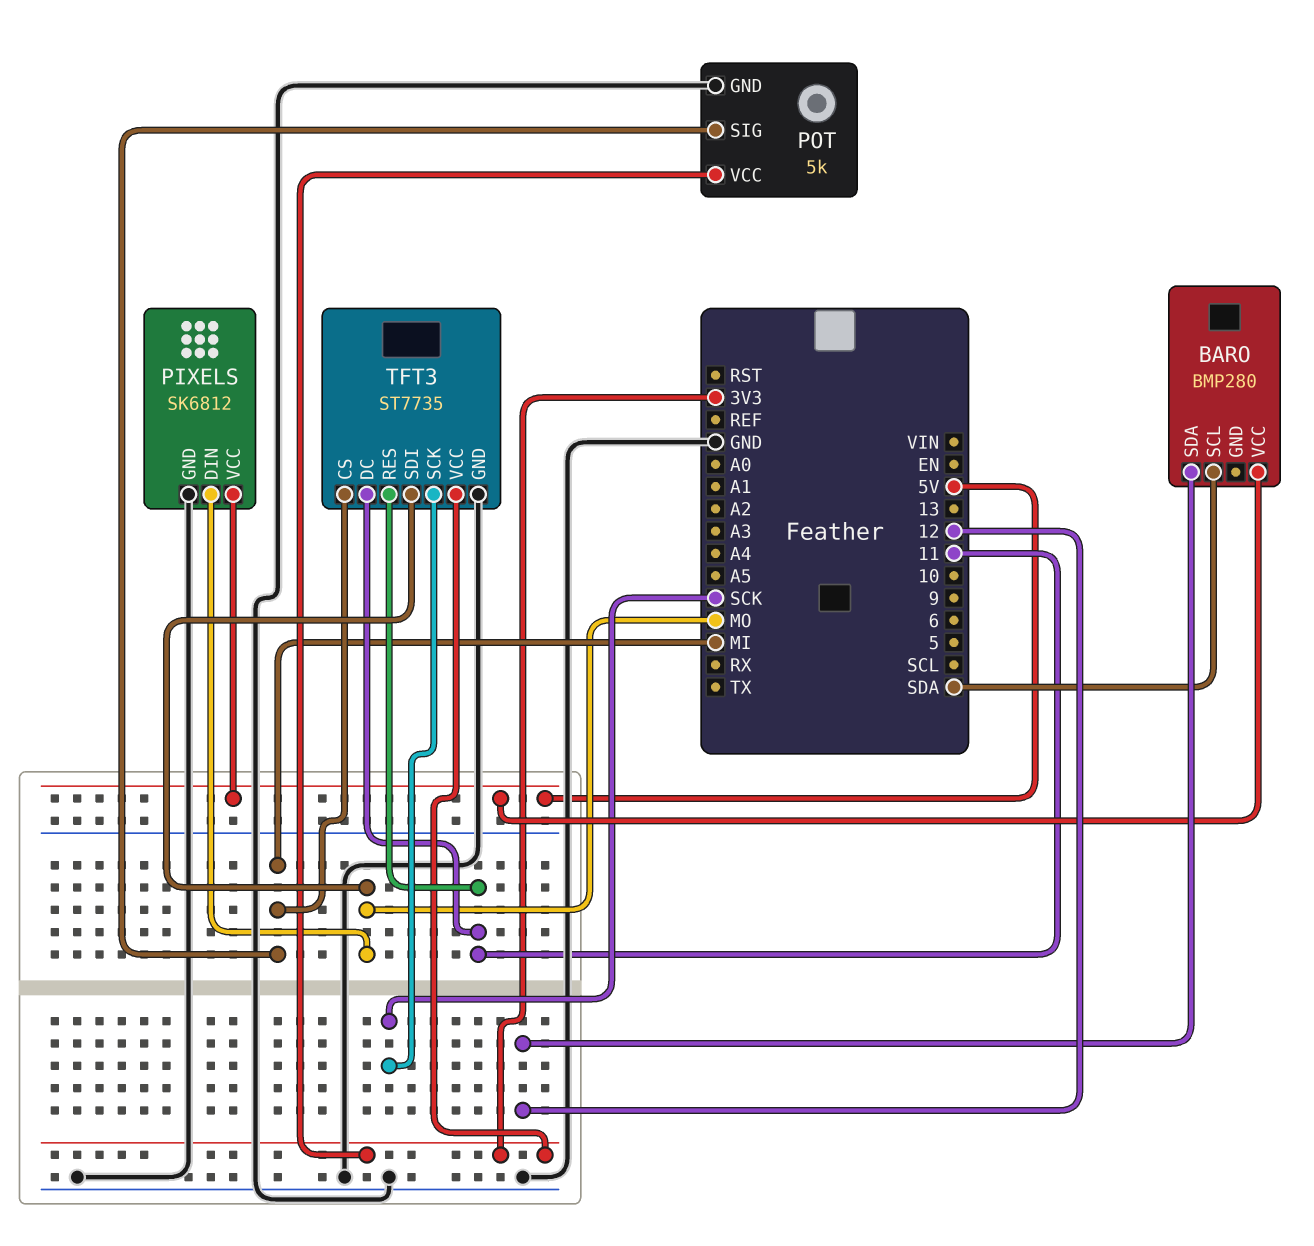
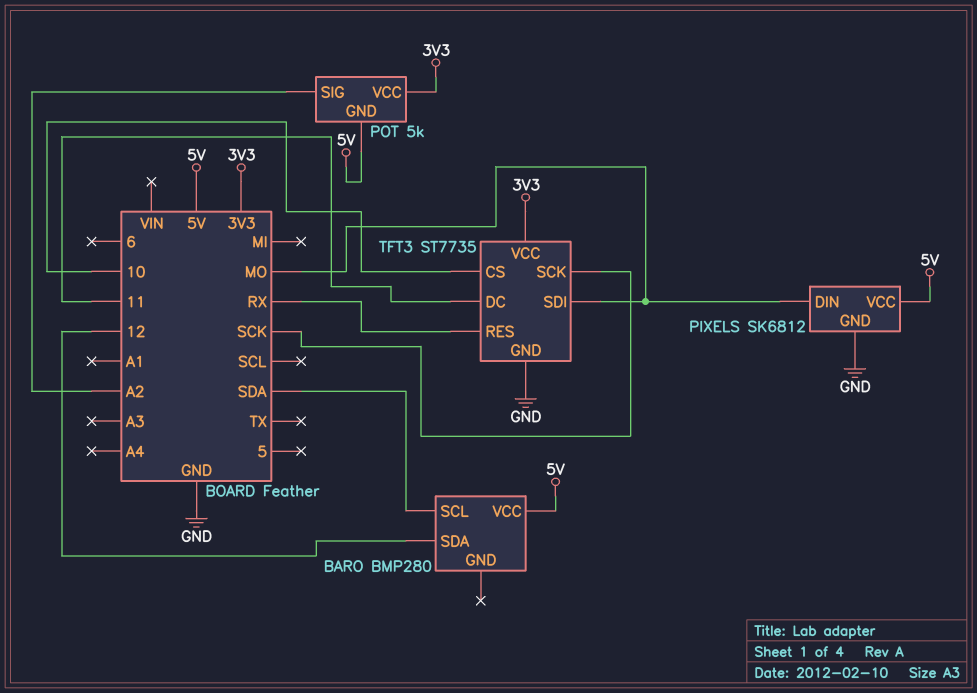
POT pin GND: GND -> 5V
POT pin SIG: MI -> A2
TFT3 pin CS: MI -> 10
TFT3 pin RES: 11 -> RX

